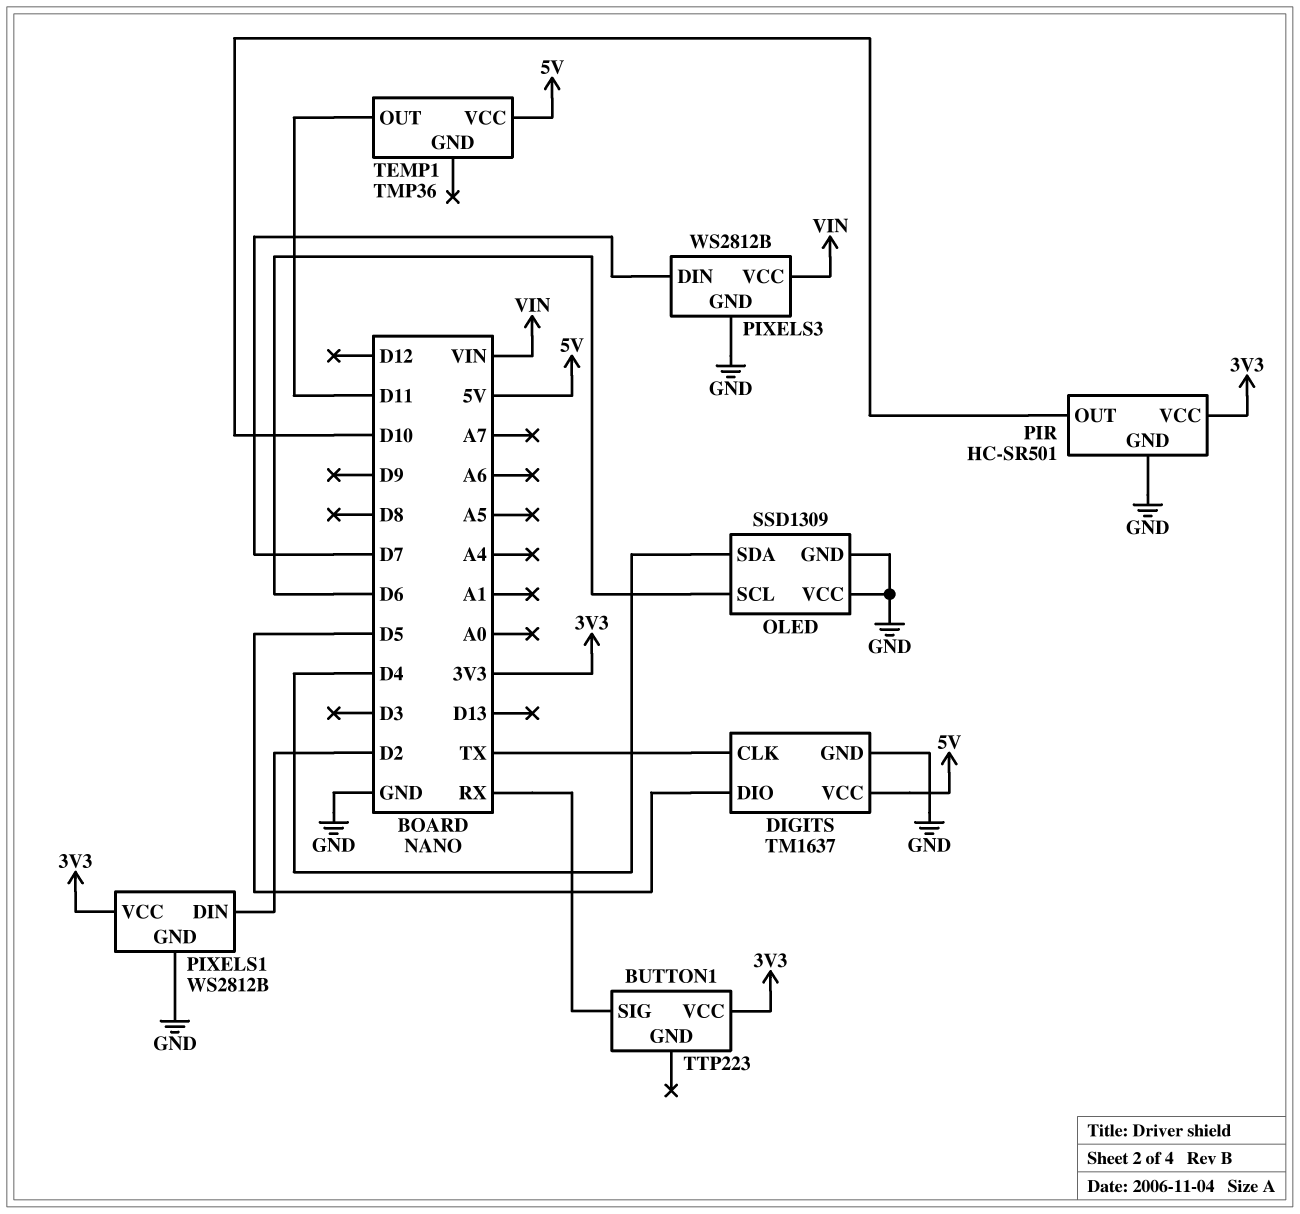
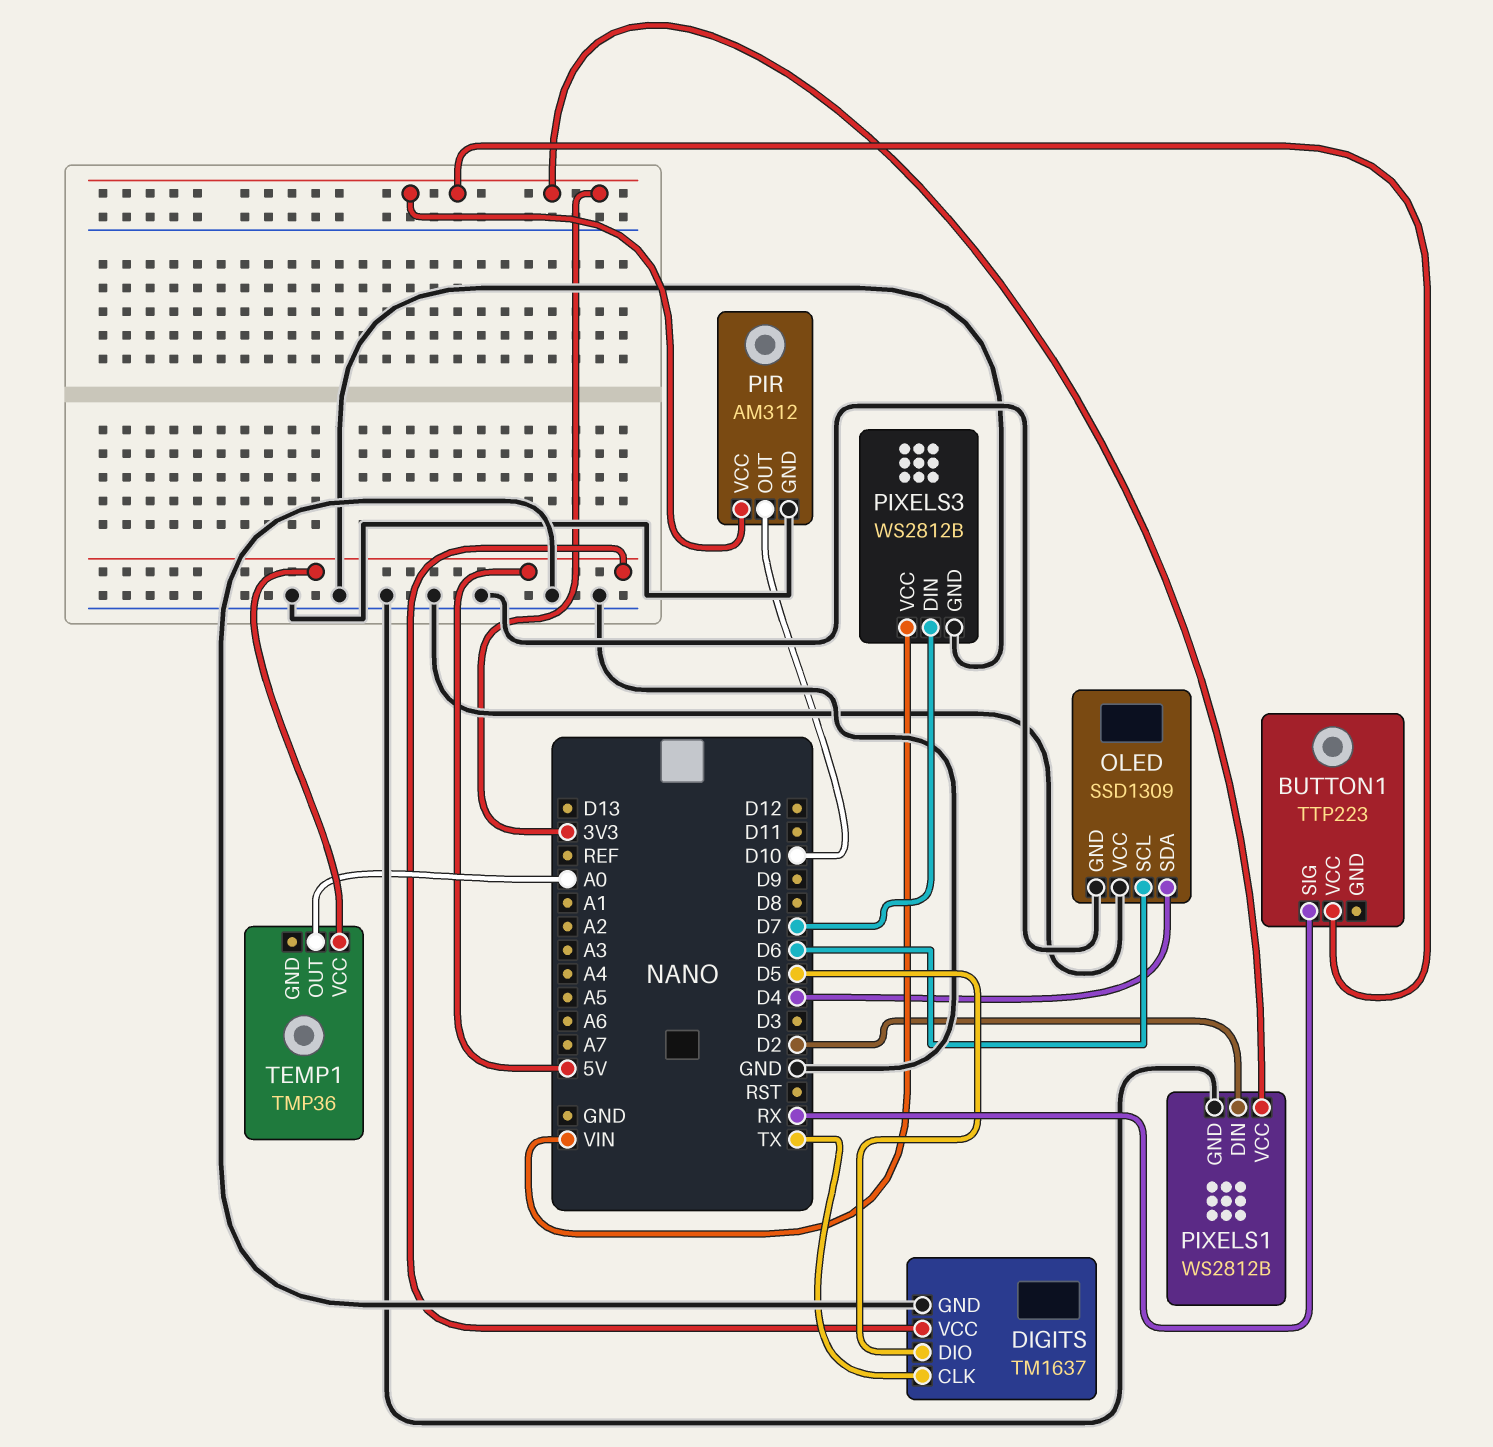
PIR: HC-SR501 -> AM312
TEMP1 pin OUT: D11 -> A0

